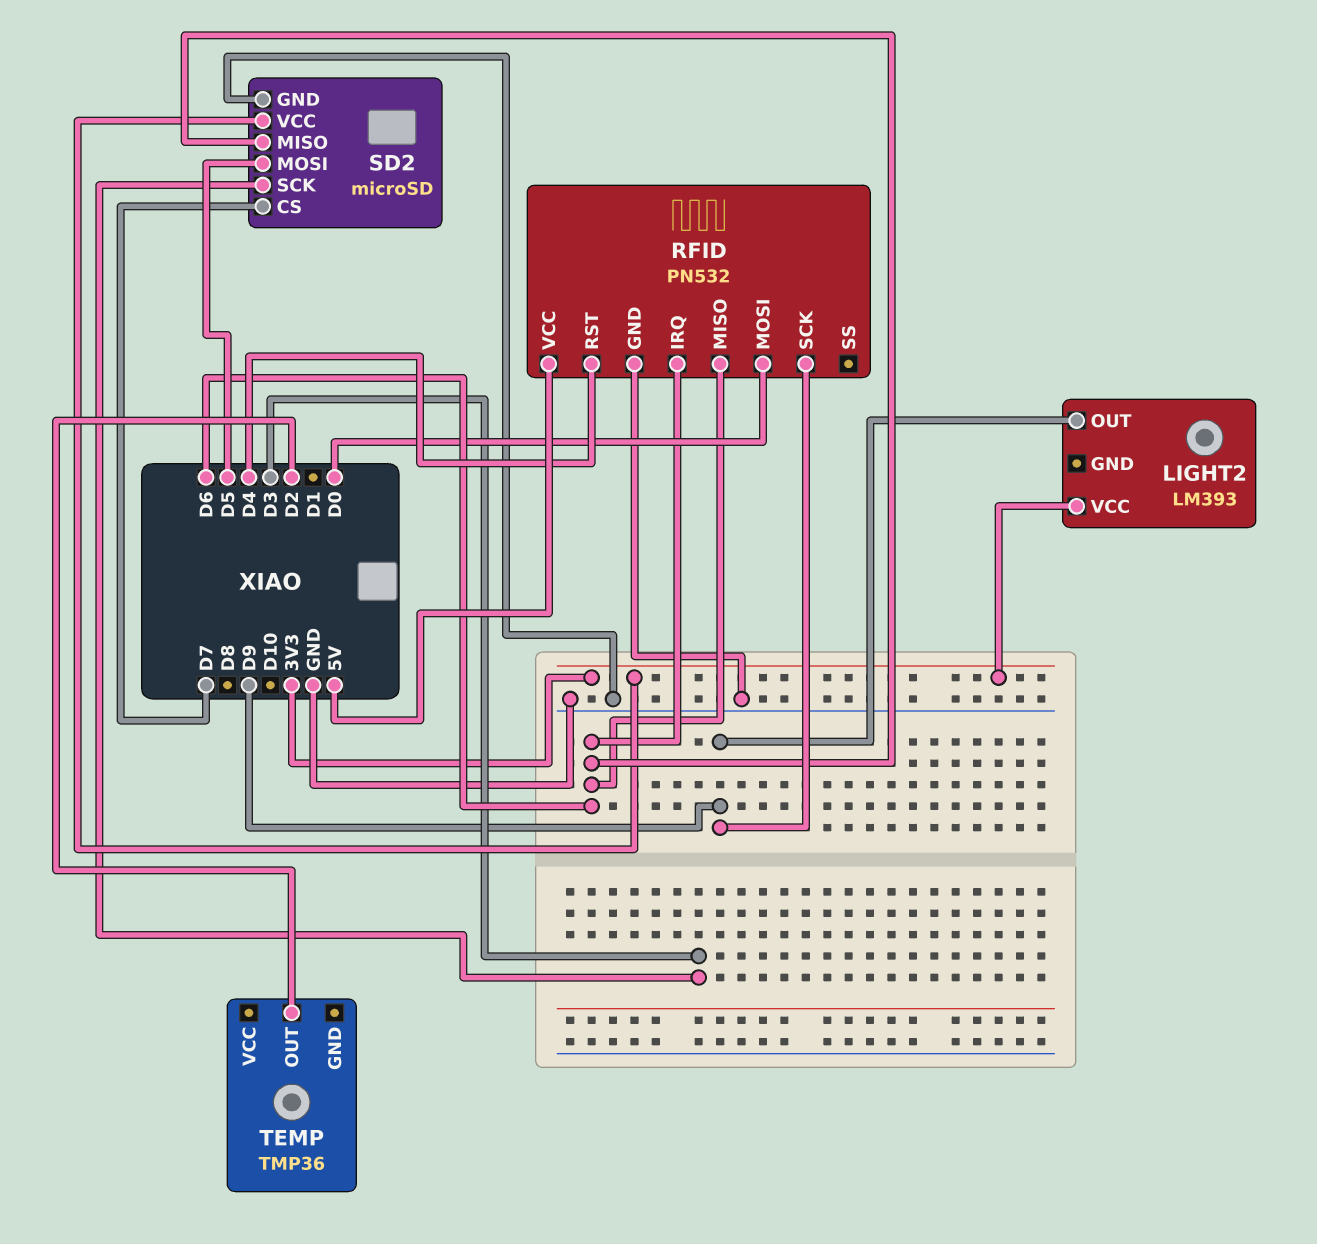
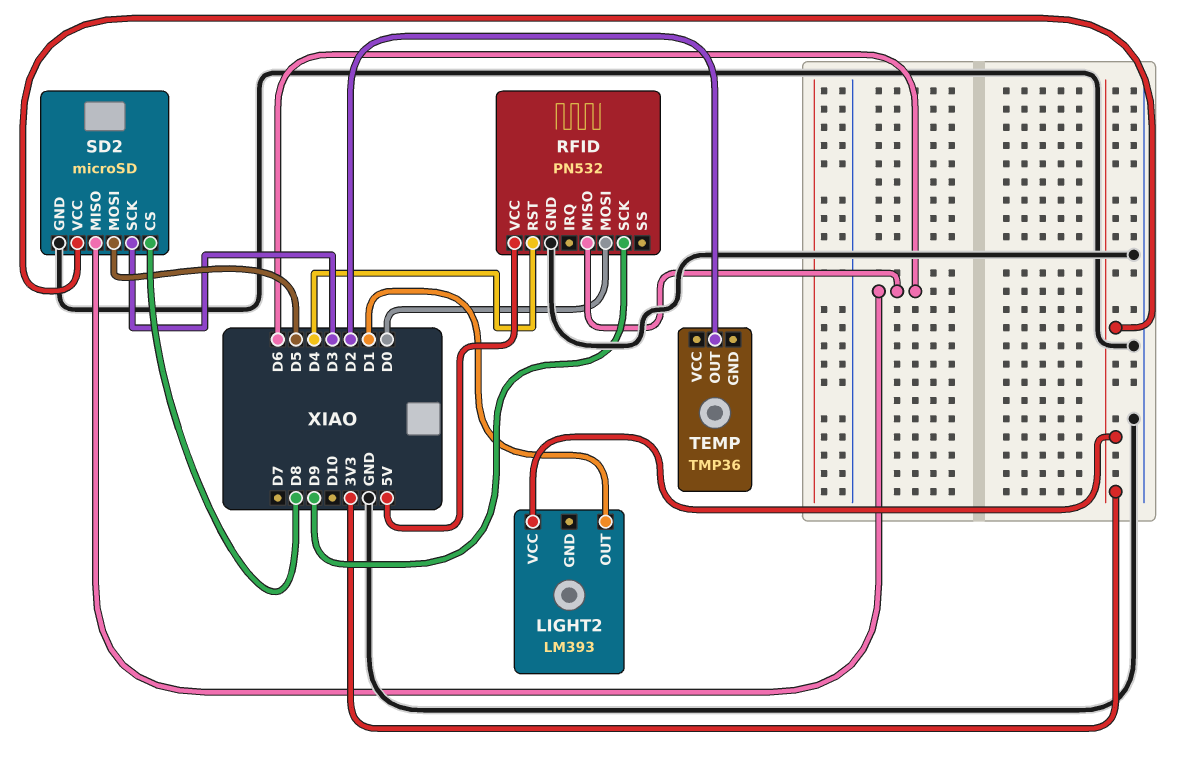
LIGHT2 pin OUT: D9 -> D1
RFID pin IRQ: D6 -> none
SD2 pin CS: D7 -> D8

